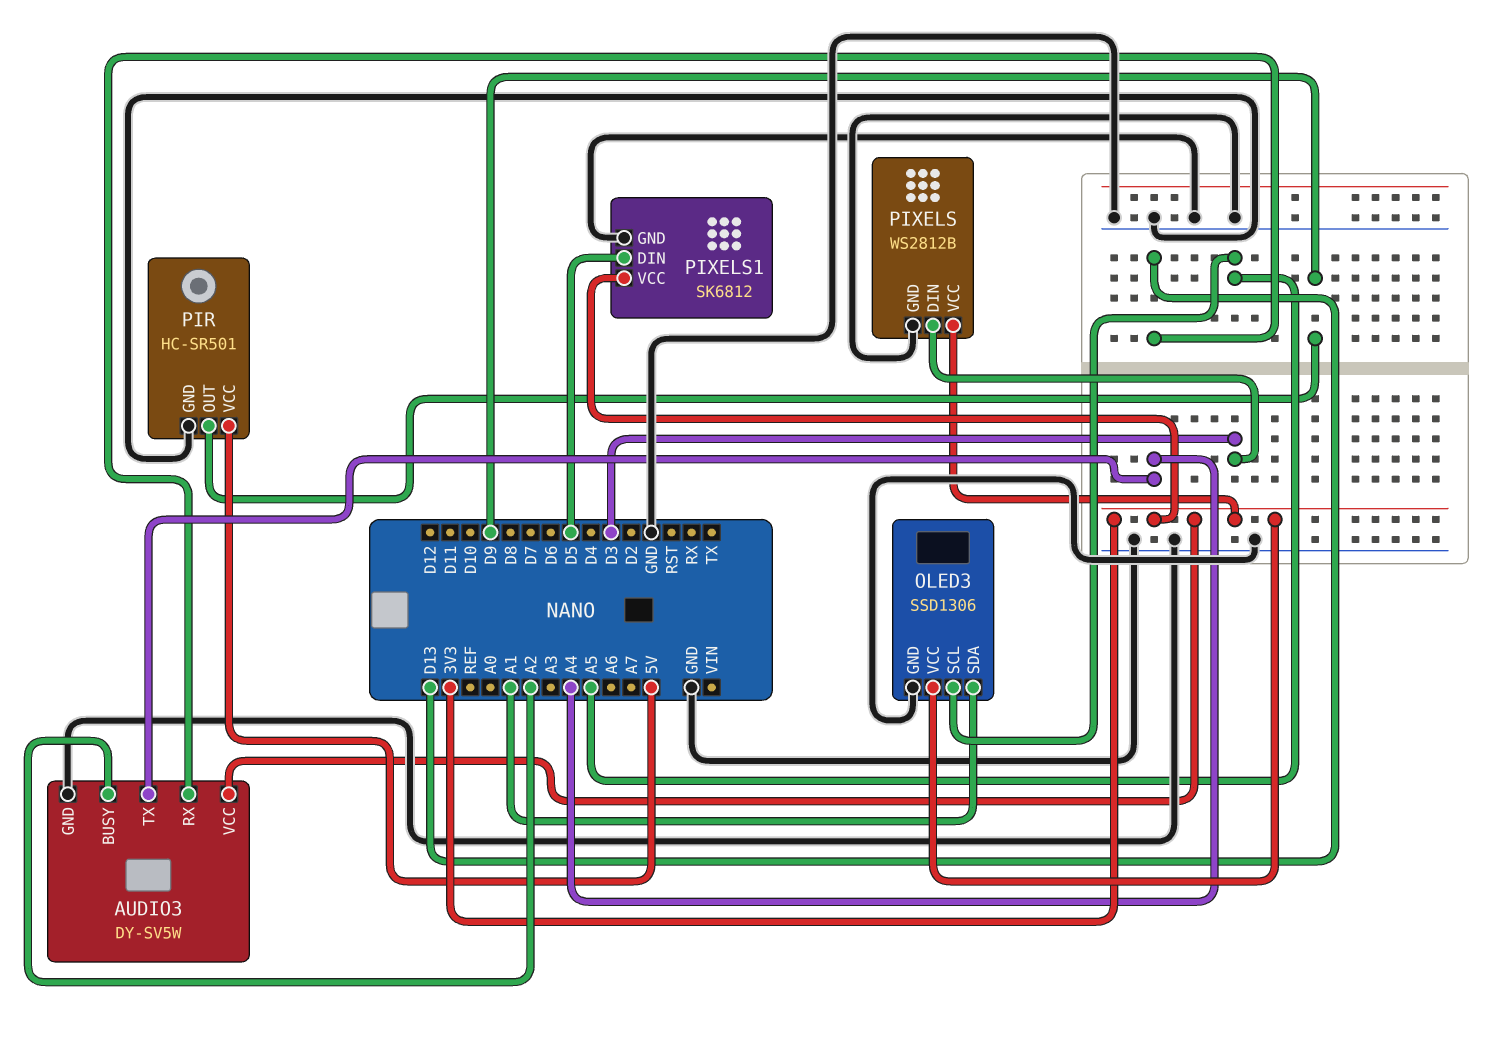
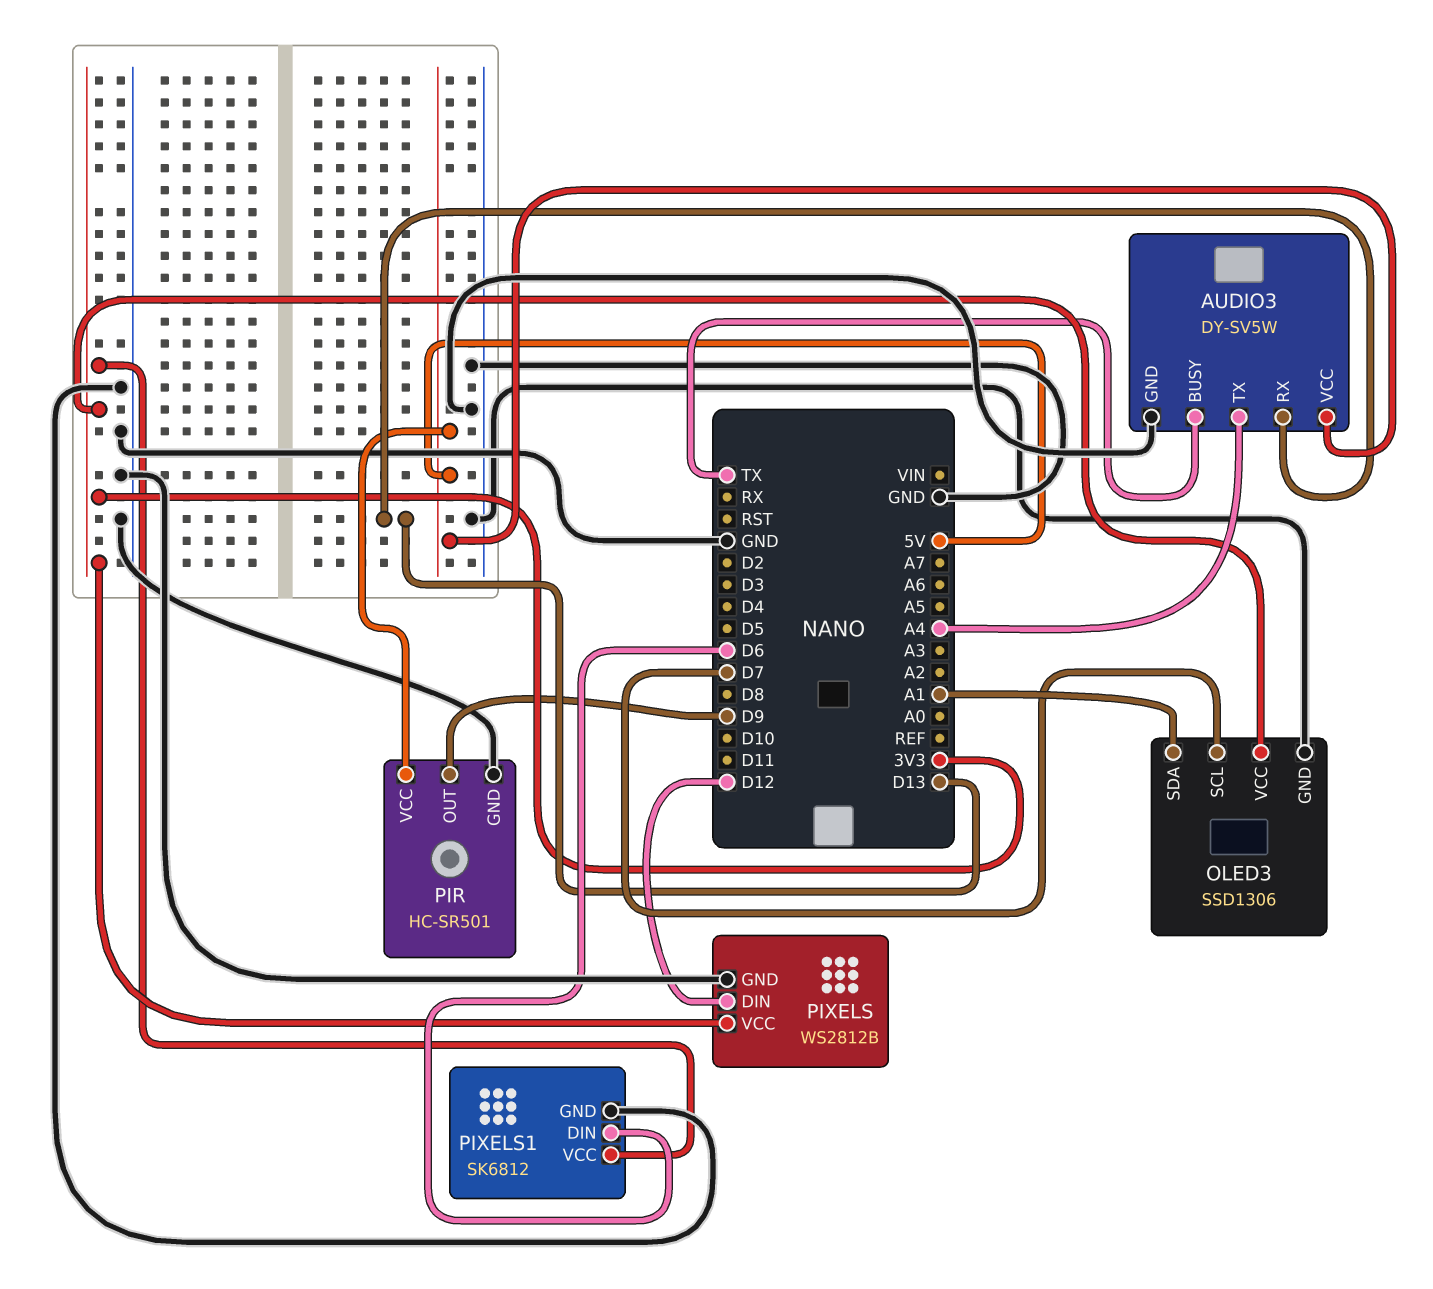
AUDIO3 pin BUSY: A2 -> TX
AUDIO3 pin VCC: 3V3 -> 5V
OLED3 pin SCL: A5 -> D7
PIXELS pin DIN: D3 -> D12
PIXELS1 pin DIN: D5 -> D6

